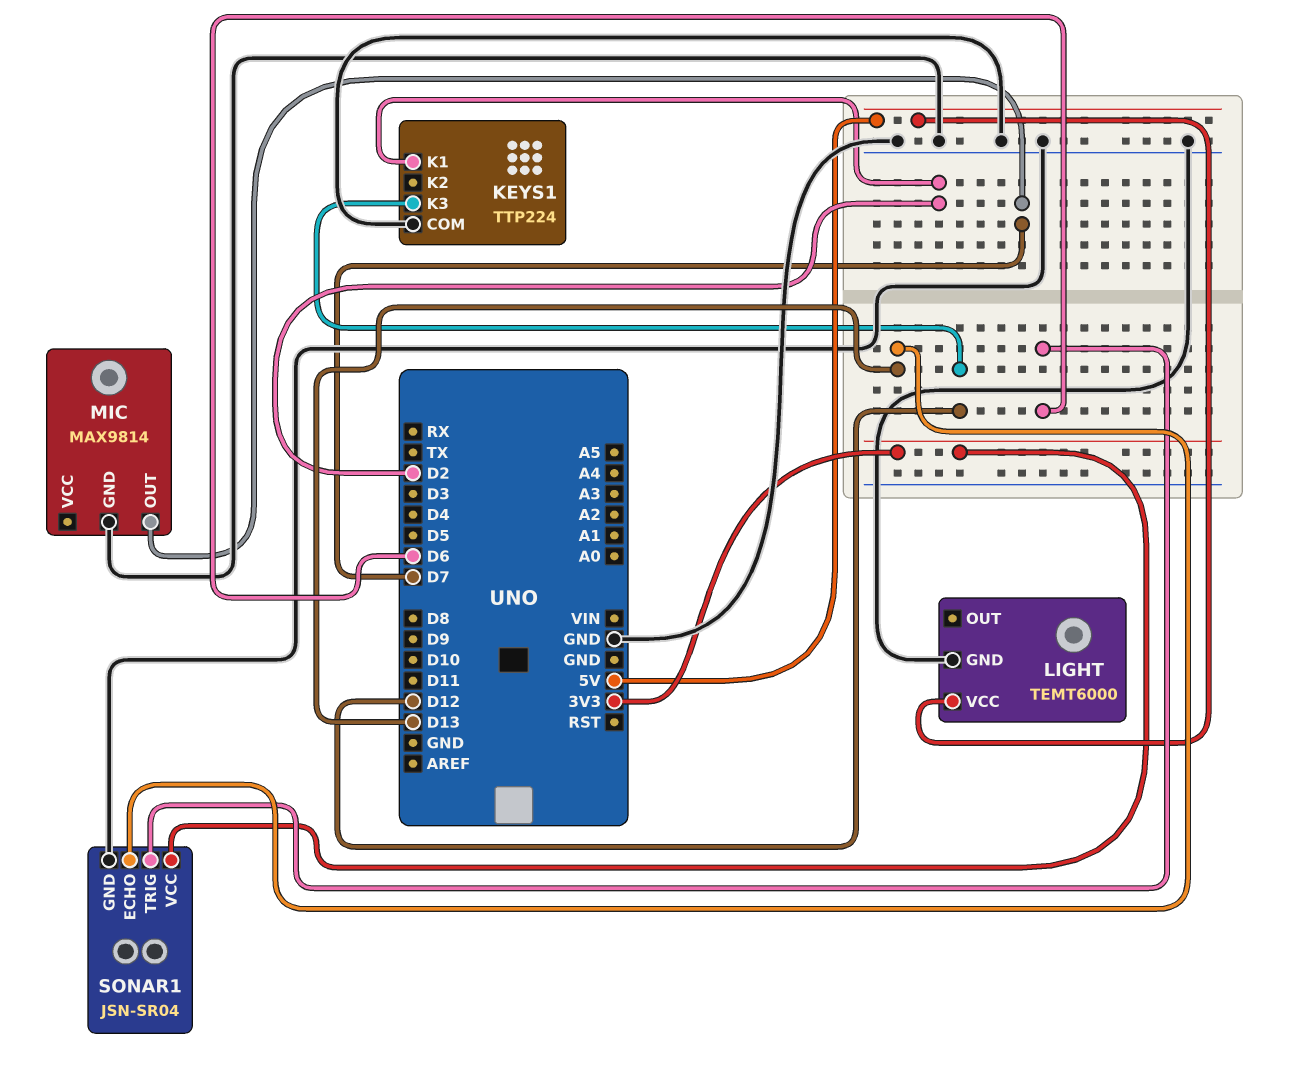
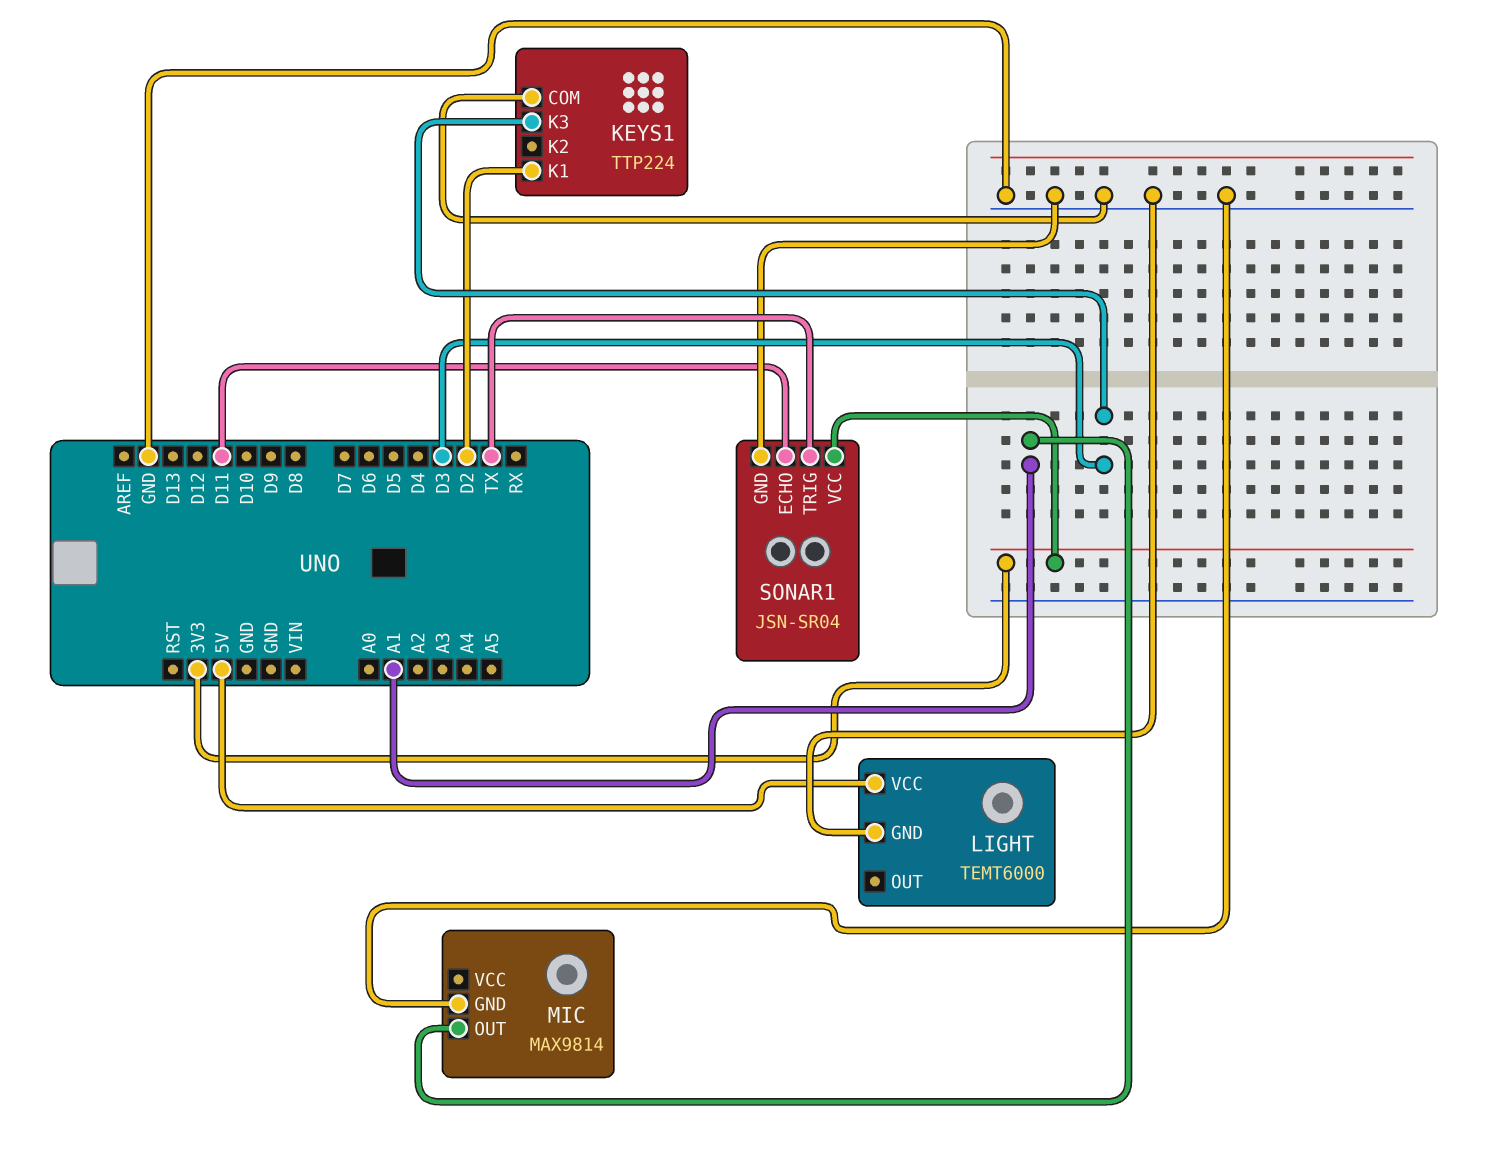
KEYS1 pin K3: D12 -> D3
MIC pin OUT: D7 -> A1
SONAR1 pin ECHO: D13 -> D11
SONAR1 pin TRIG: D6 -> TX

